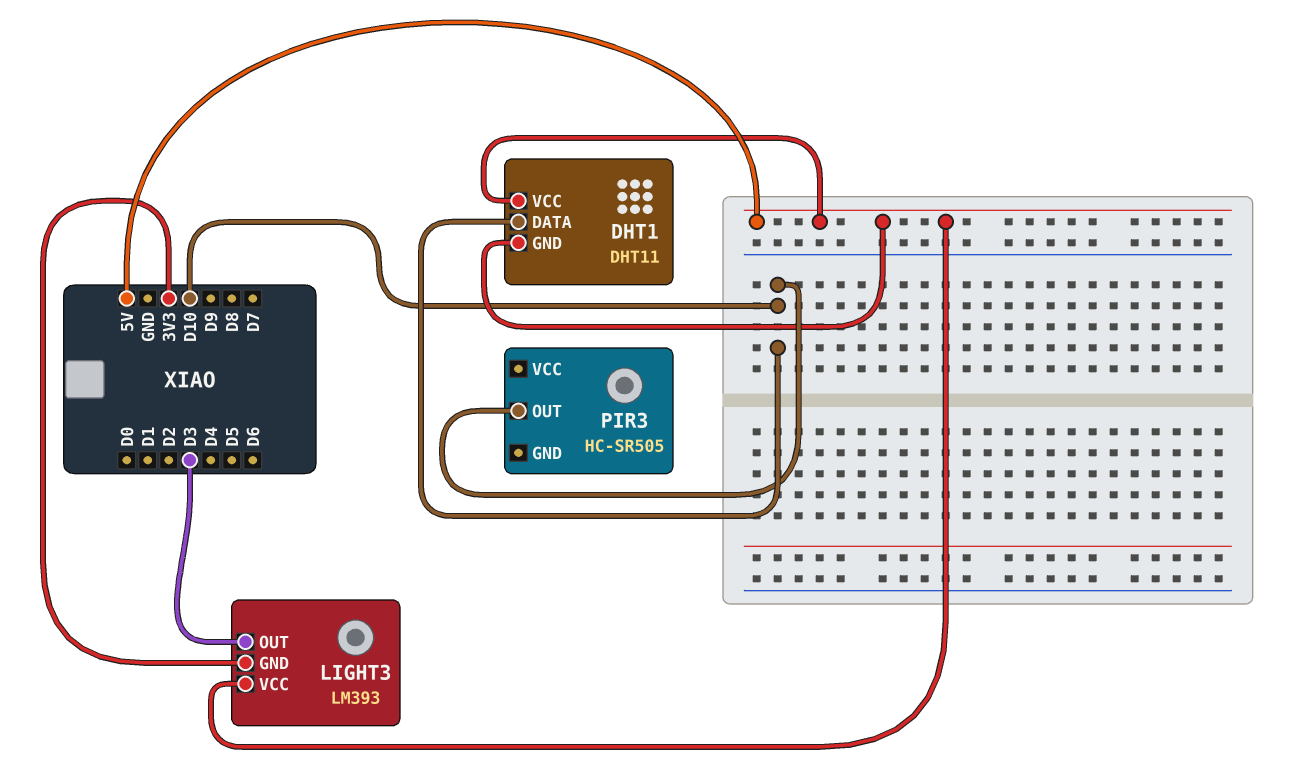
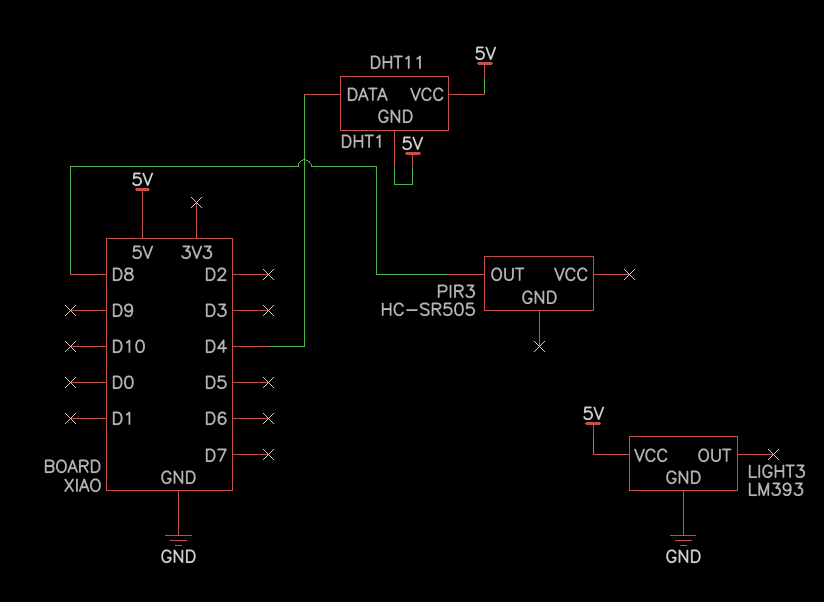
DHT1 pin DATA: D10 -> D4
LIGHT3 pin GND: 3V3 -> GND
LIGHT3 pin OUT: D3 -> none
PIR3 pin OUT: D10 -> D8

